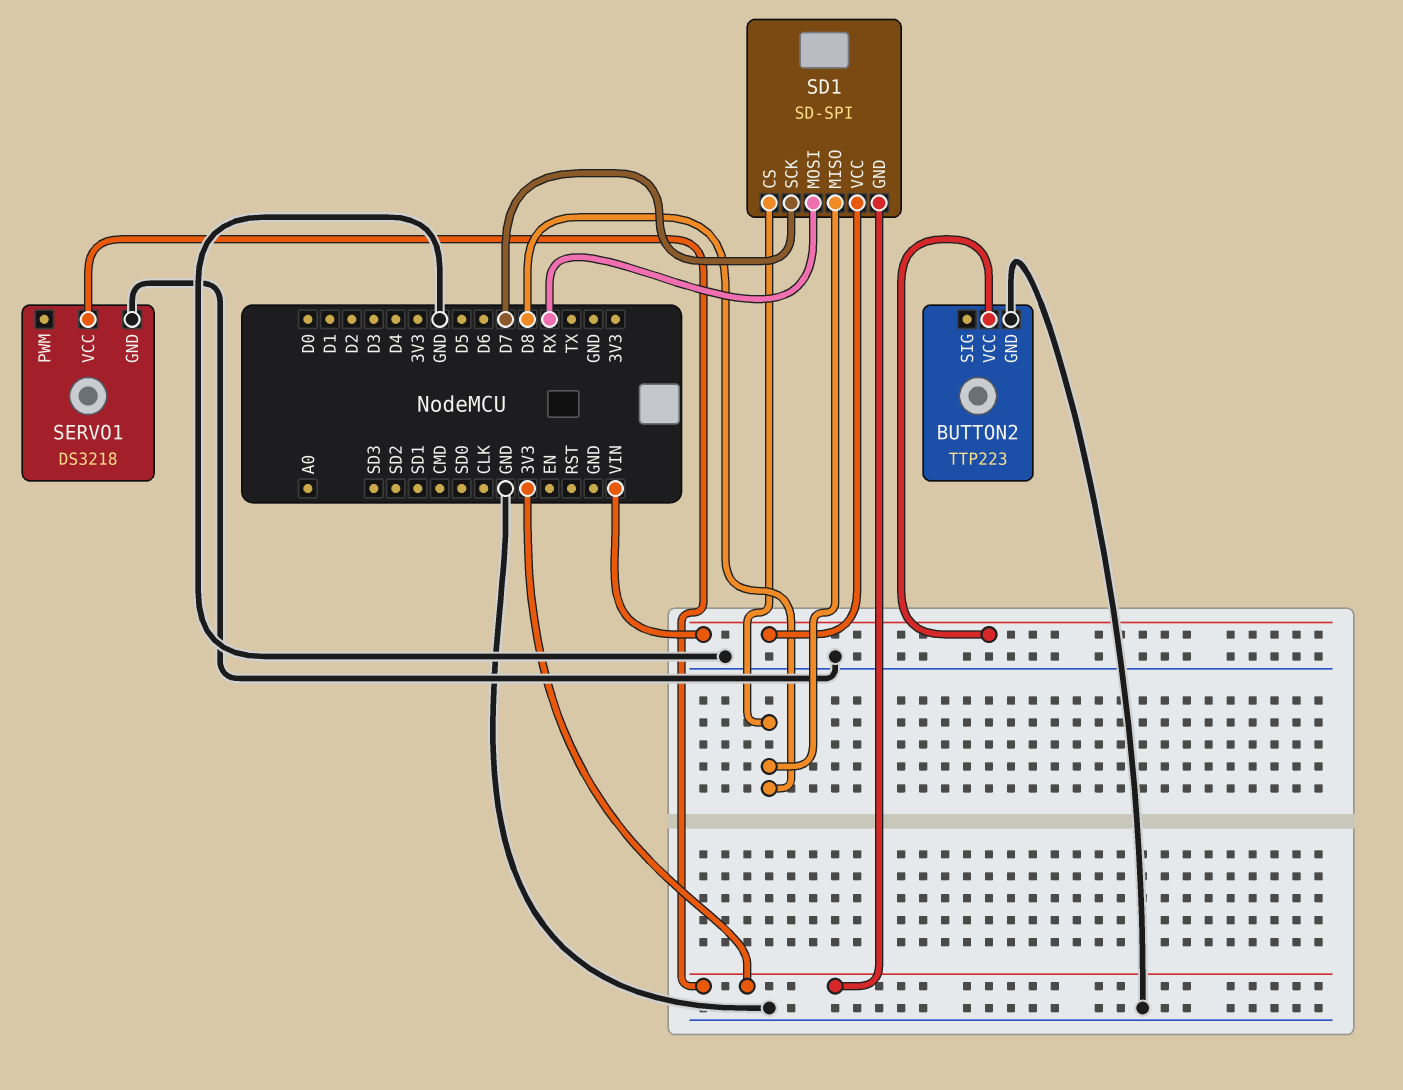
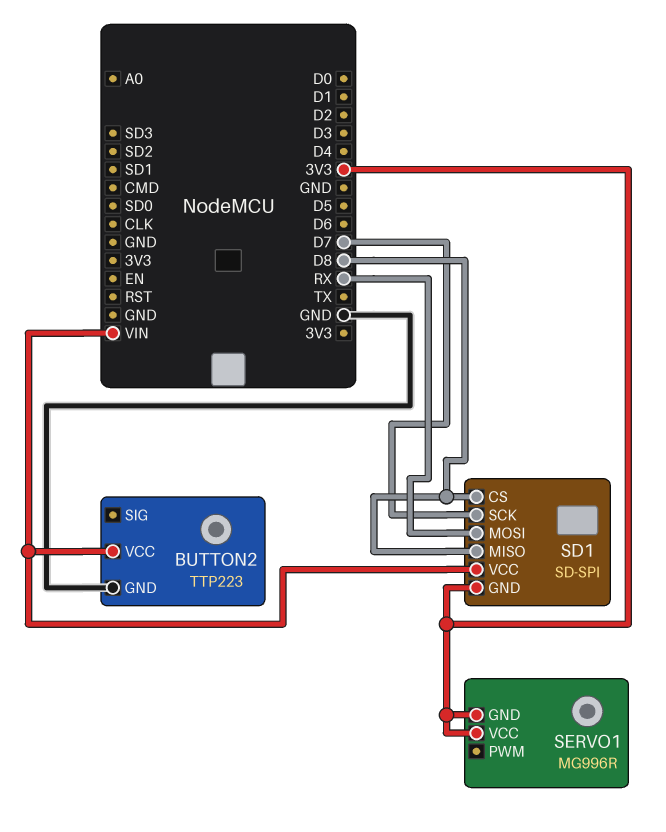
SERVO1: DS3218 -> MG996R
SERVO1 pin GND: GND -> 3V3

